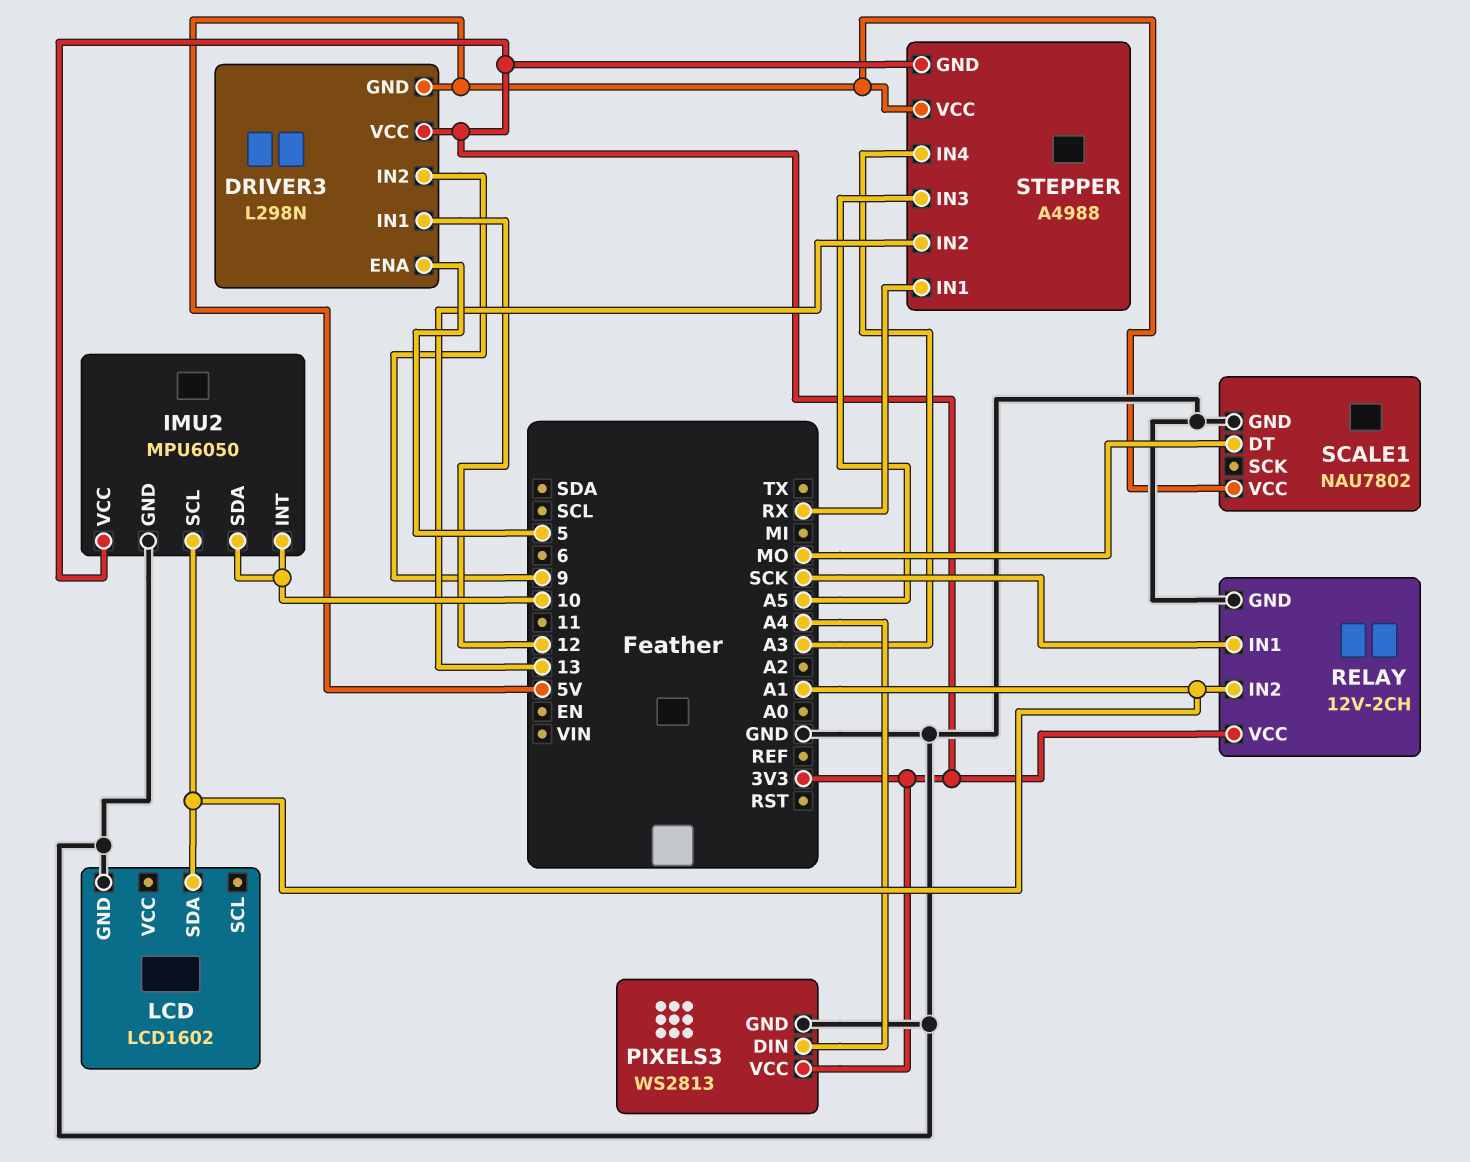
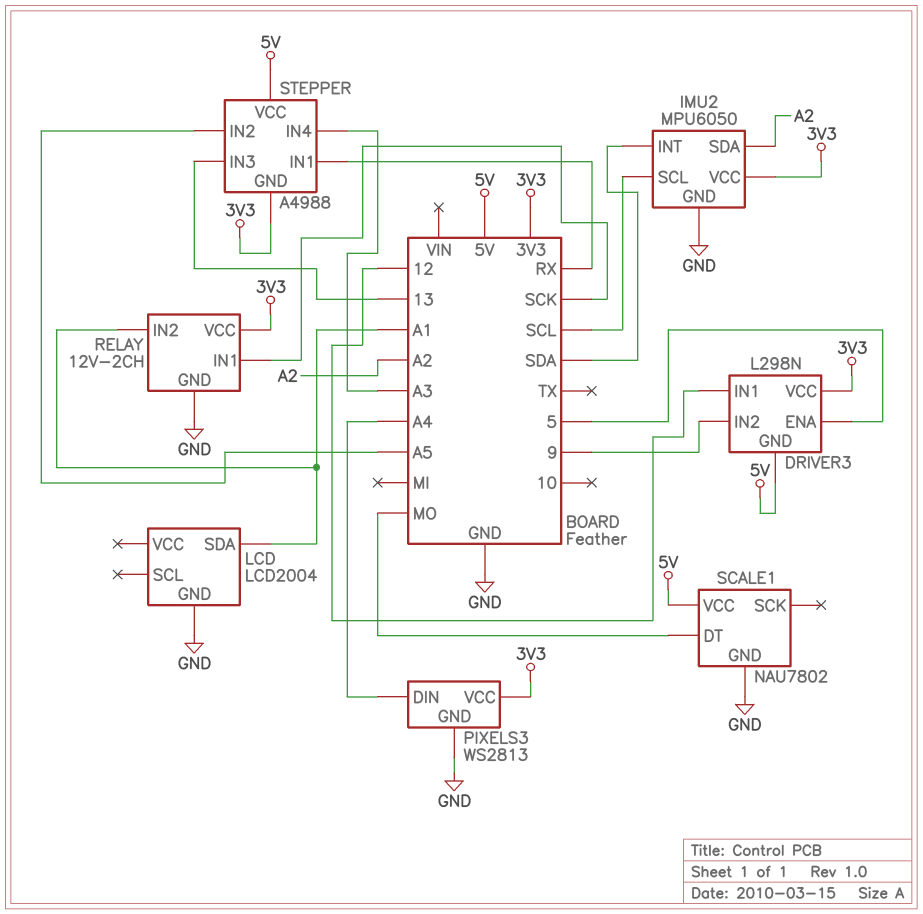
IMU2 pin INT: 10 -> SDA
IMU2 pin SCL: A1 -> SCL
IMU2 pin SDA: 10 -> A2
LCD: LCD1602 -> LCD2004
STEPPER pin IN2: 13 -> A5
STEPPER pin IN3: A5 -> 13

